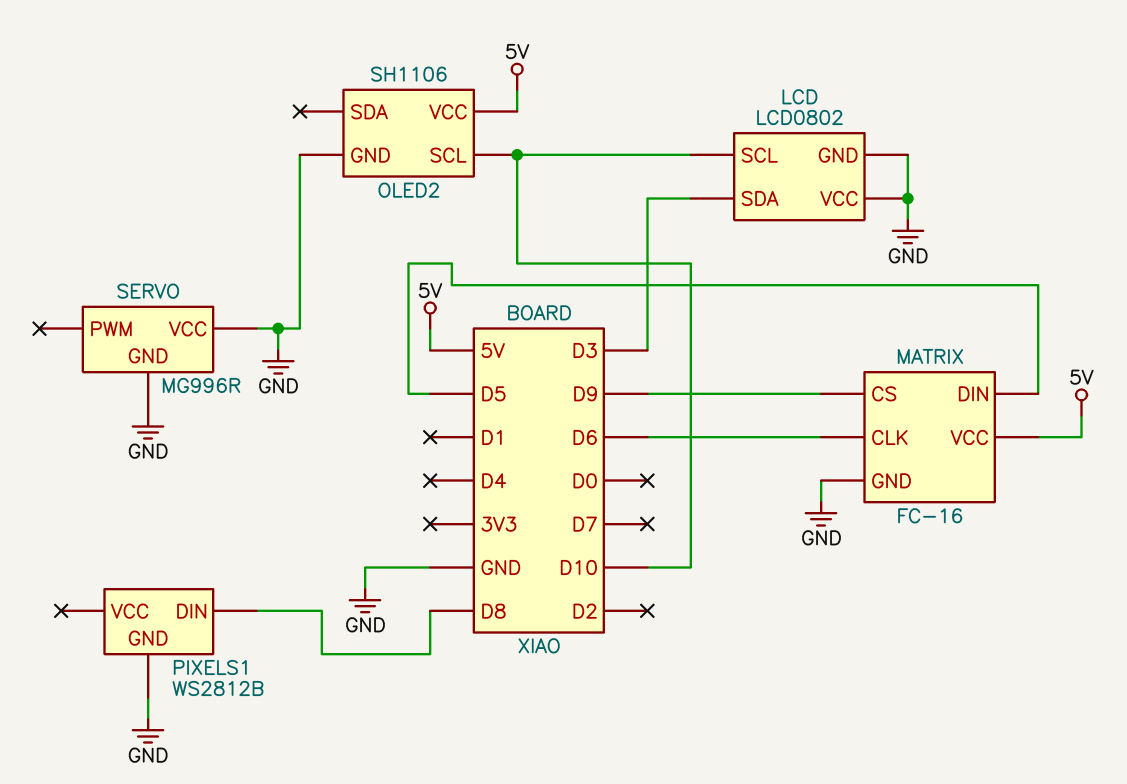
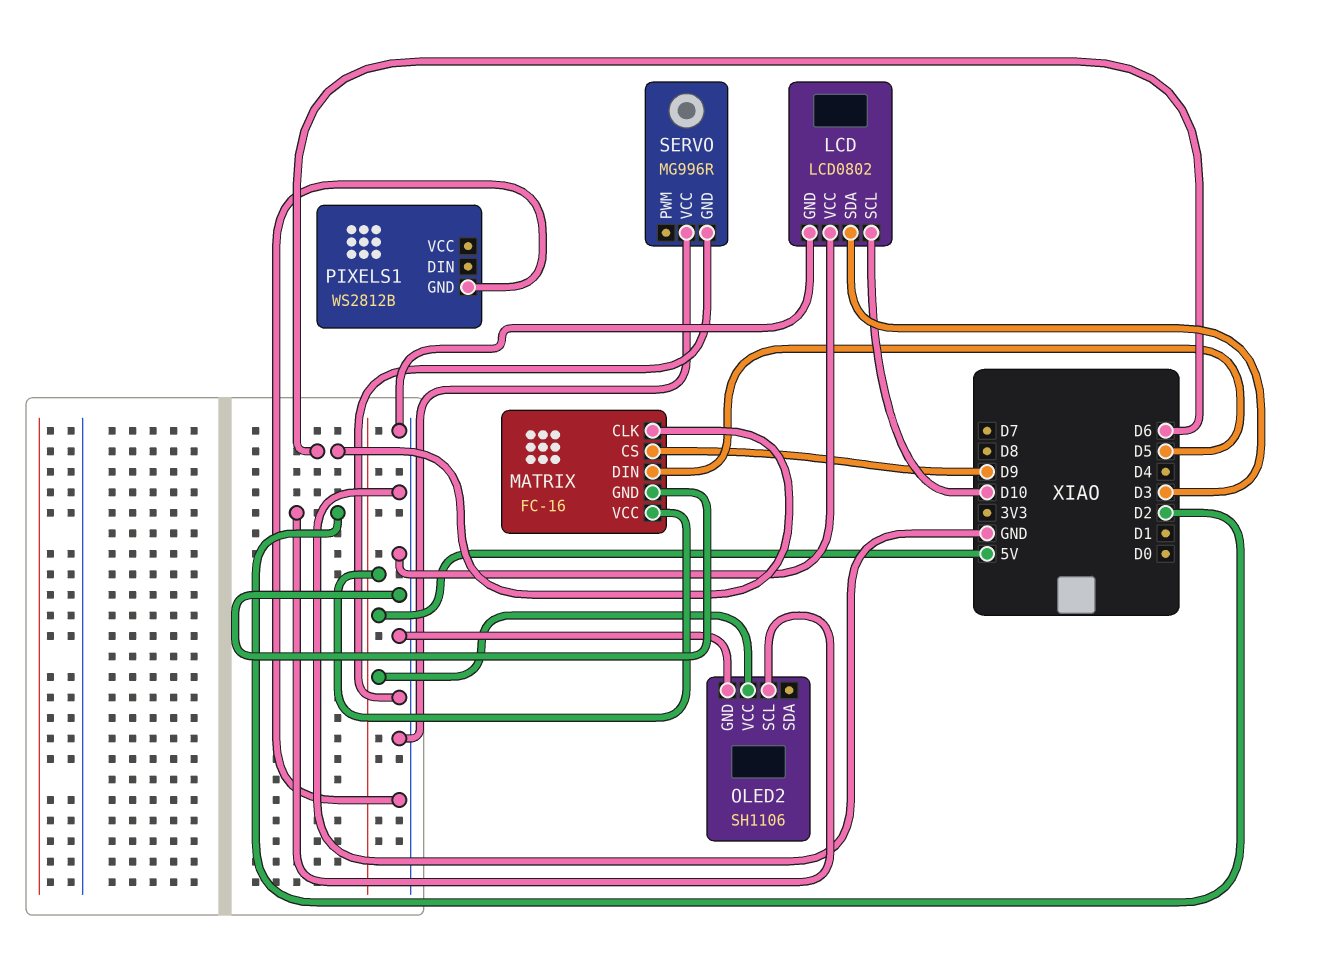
OLED2 pin SCL: D10 -> D2
PIXELS1 pin DIN: D8 -> none

